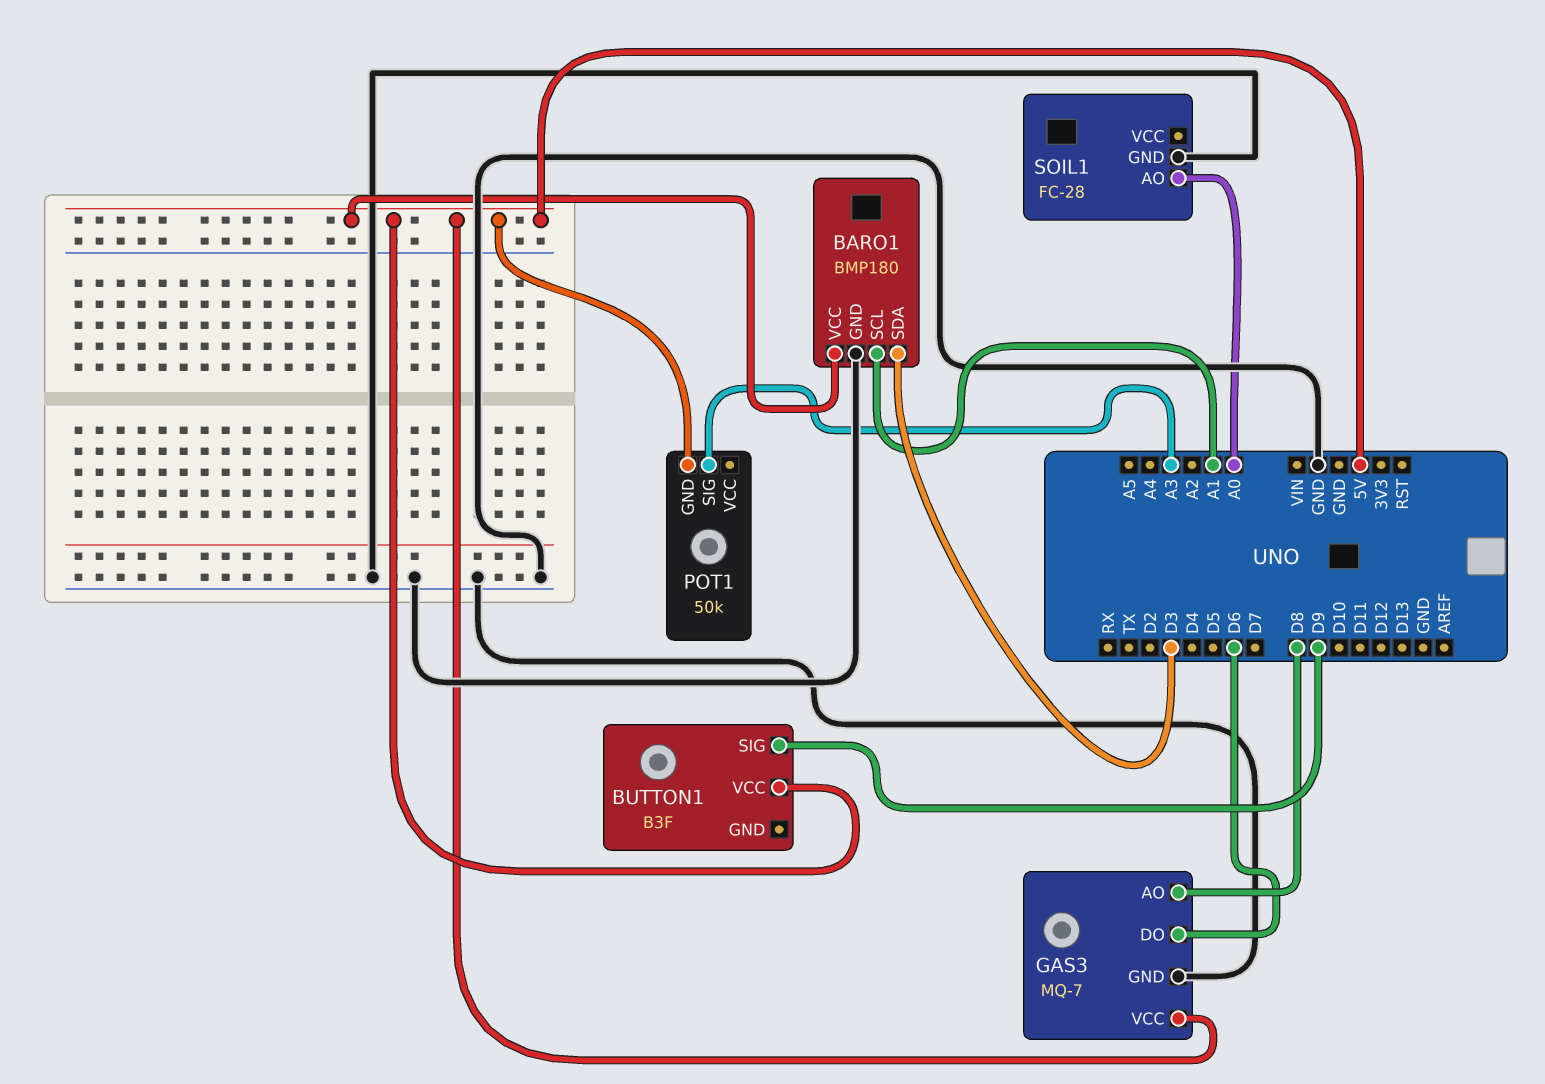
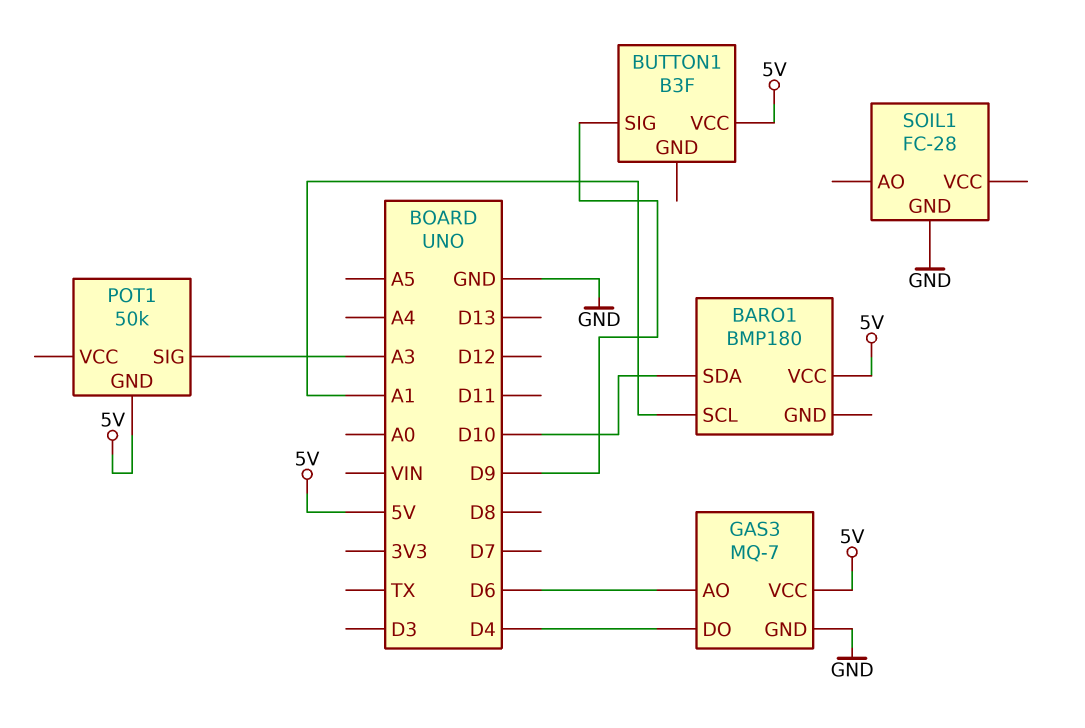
BARO1 pin GND: GND -> none
BARO1 pin SDA: D3 -> D10
GAS3 pin AO: D8 -> D6
GAS3 pin DO: D6 -> D4
SOIL1 pin AO: A0 -> none

